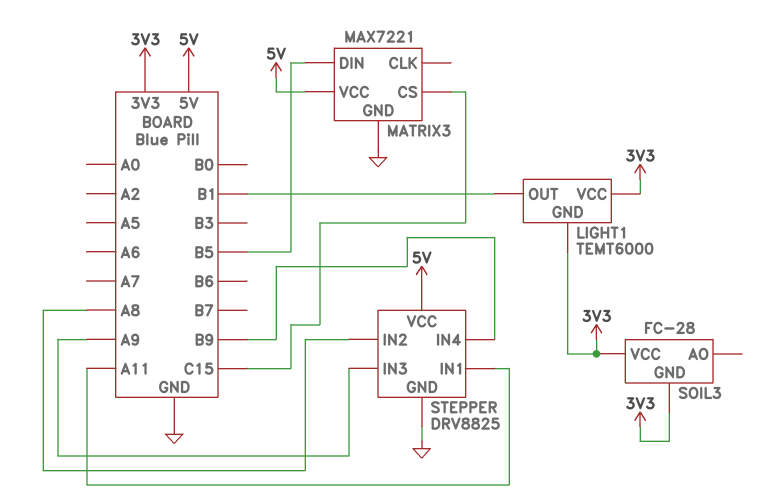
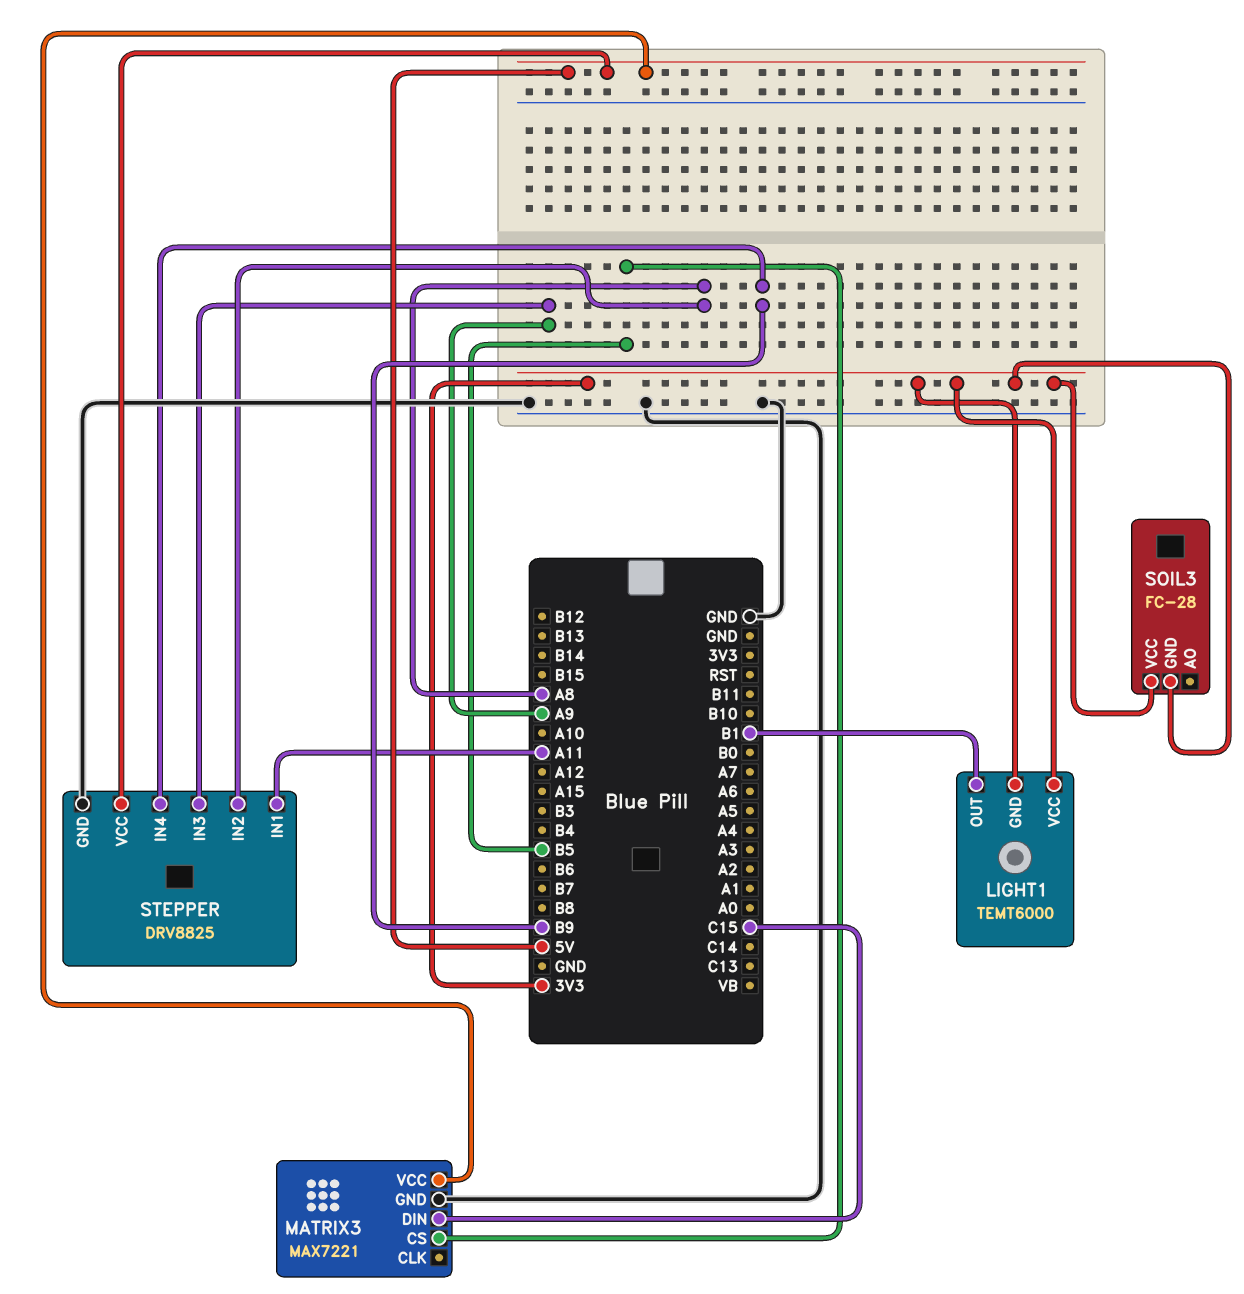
MATRIX3 pin CS: C15 -> B5
MATRIX3 pin DIN: B5 -> C15

